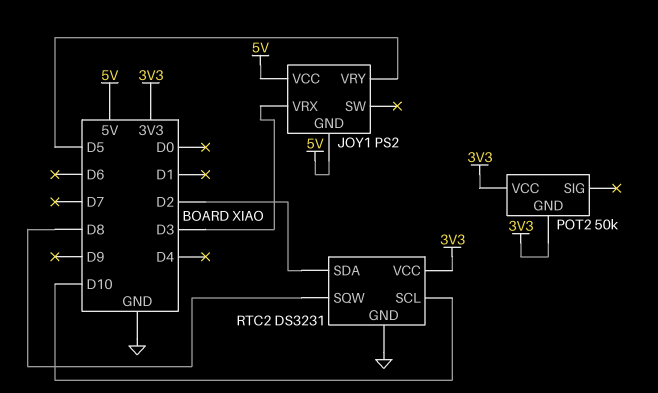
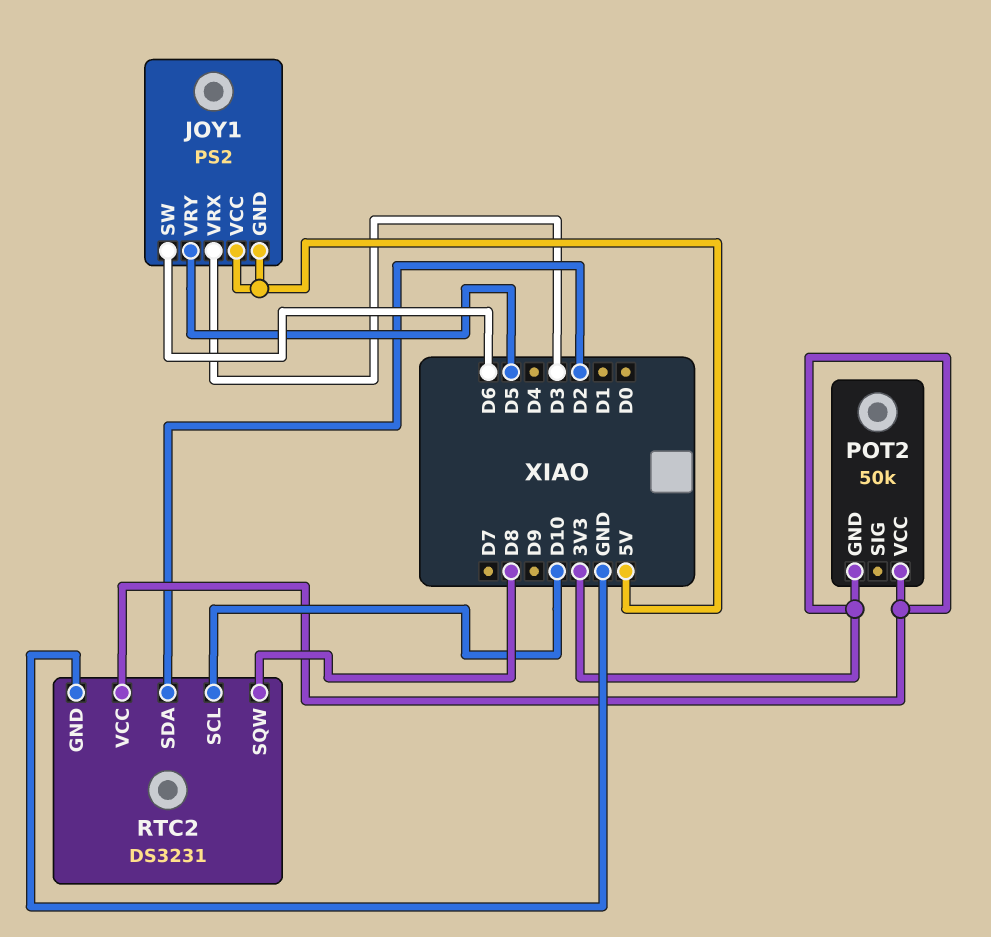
JOY1 pin SW: none -> D6

